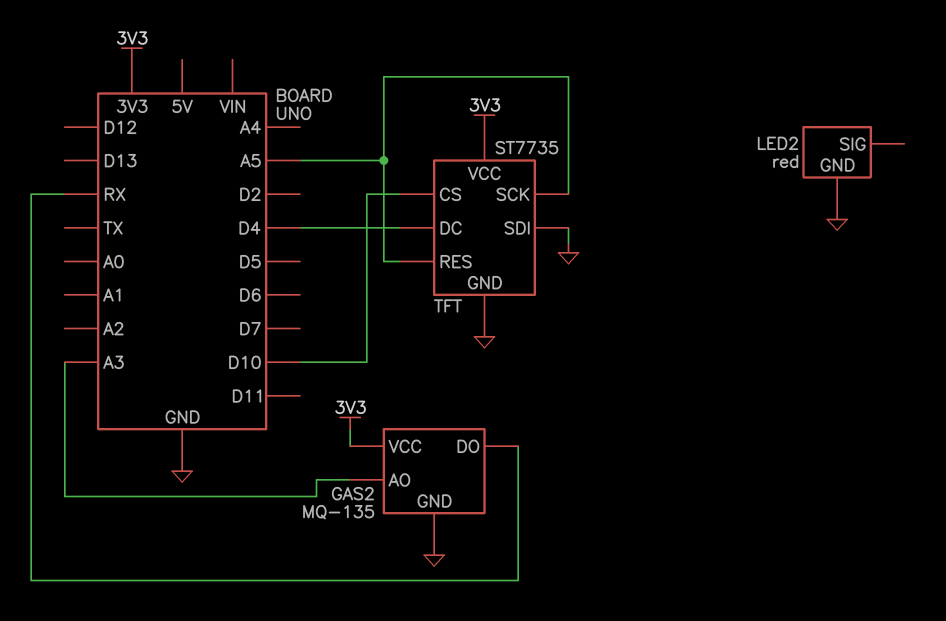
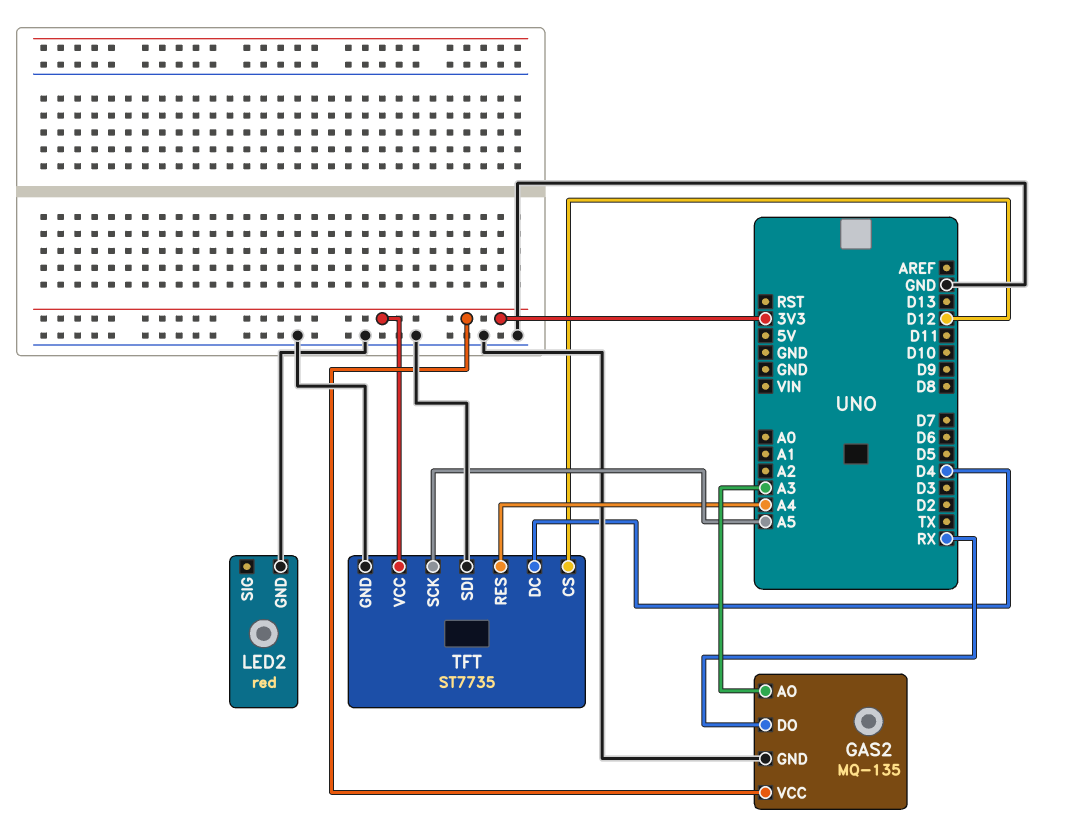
TFT pin CS: D10 -> D12
TFT pin RES: A5 -> A4

